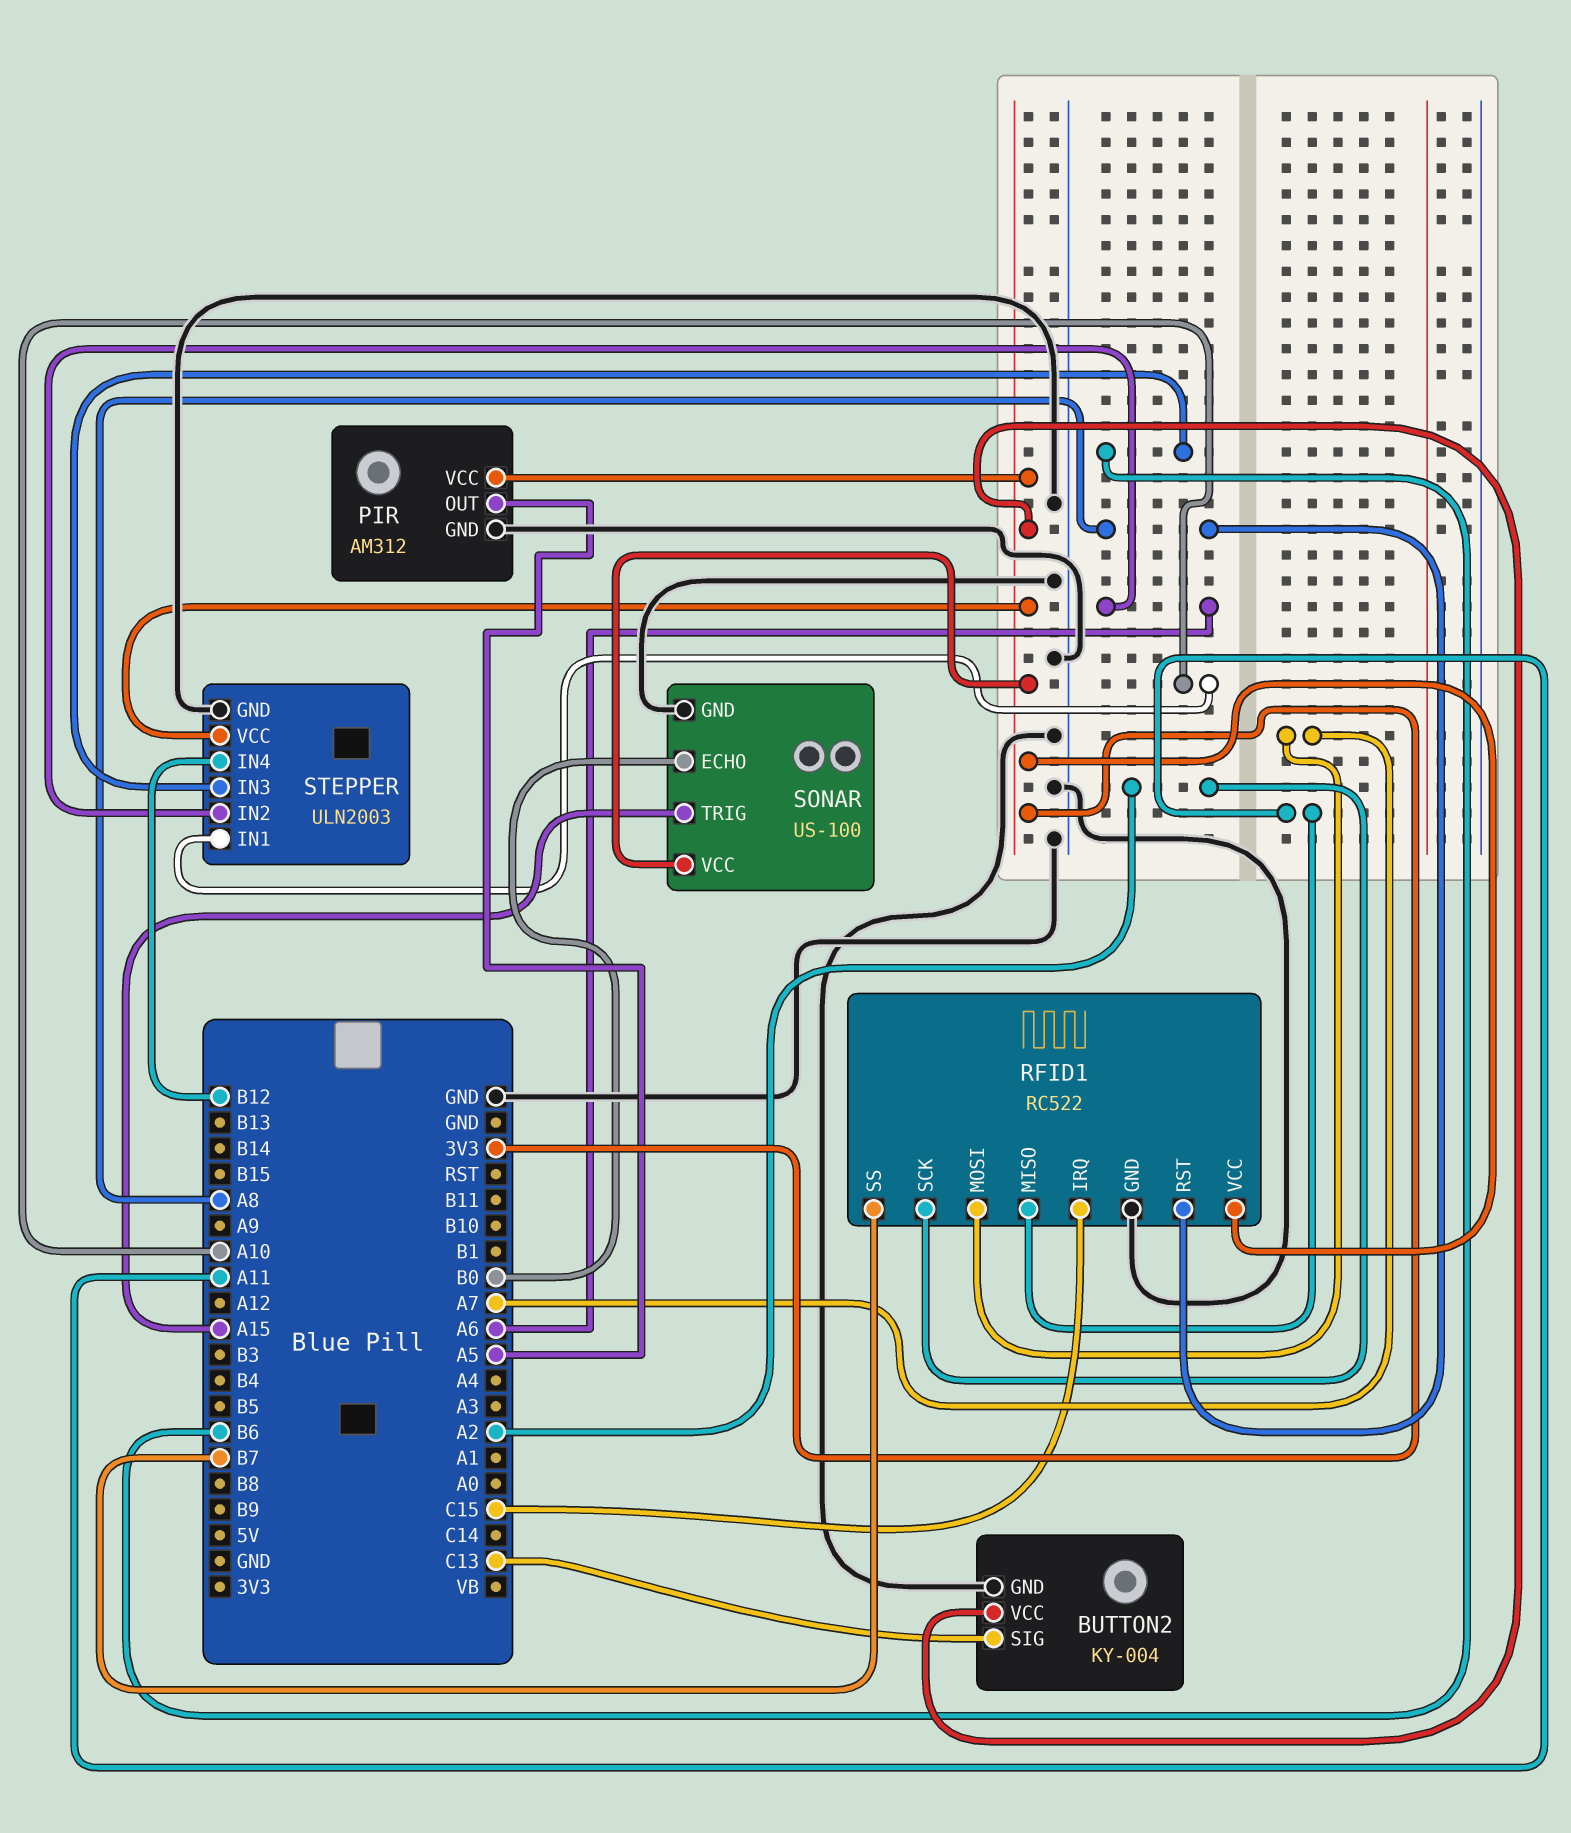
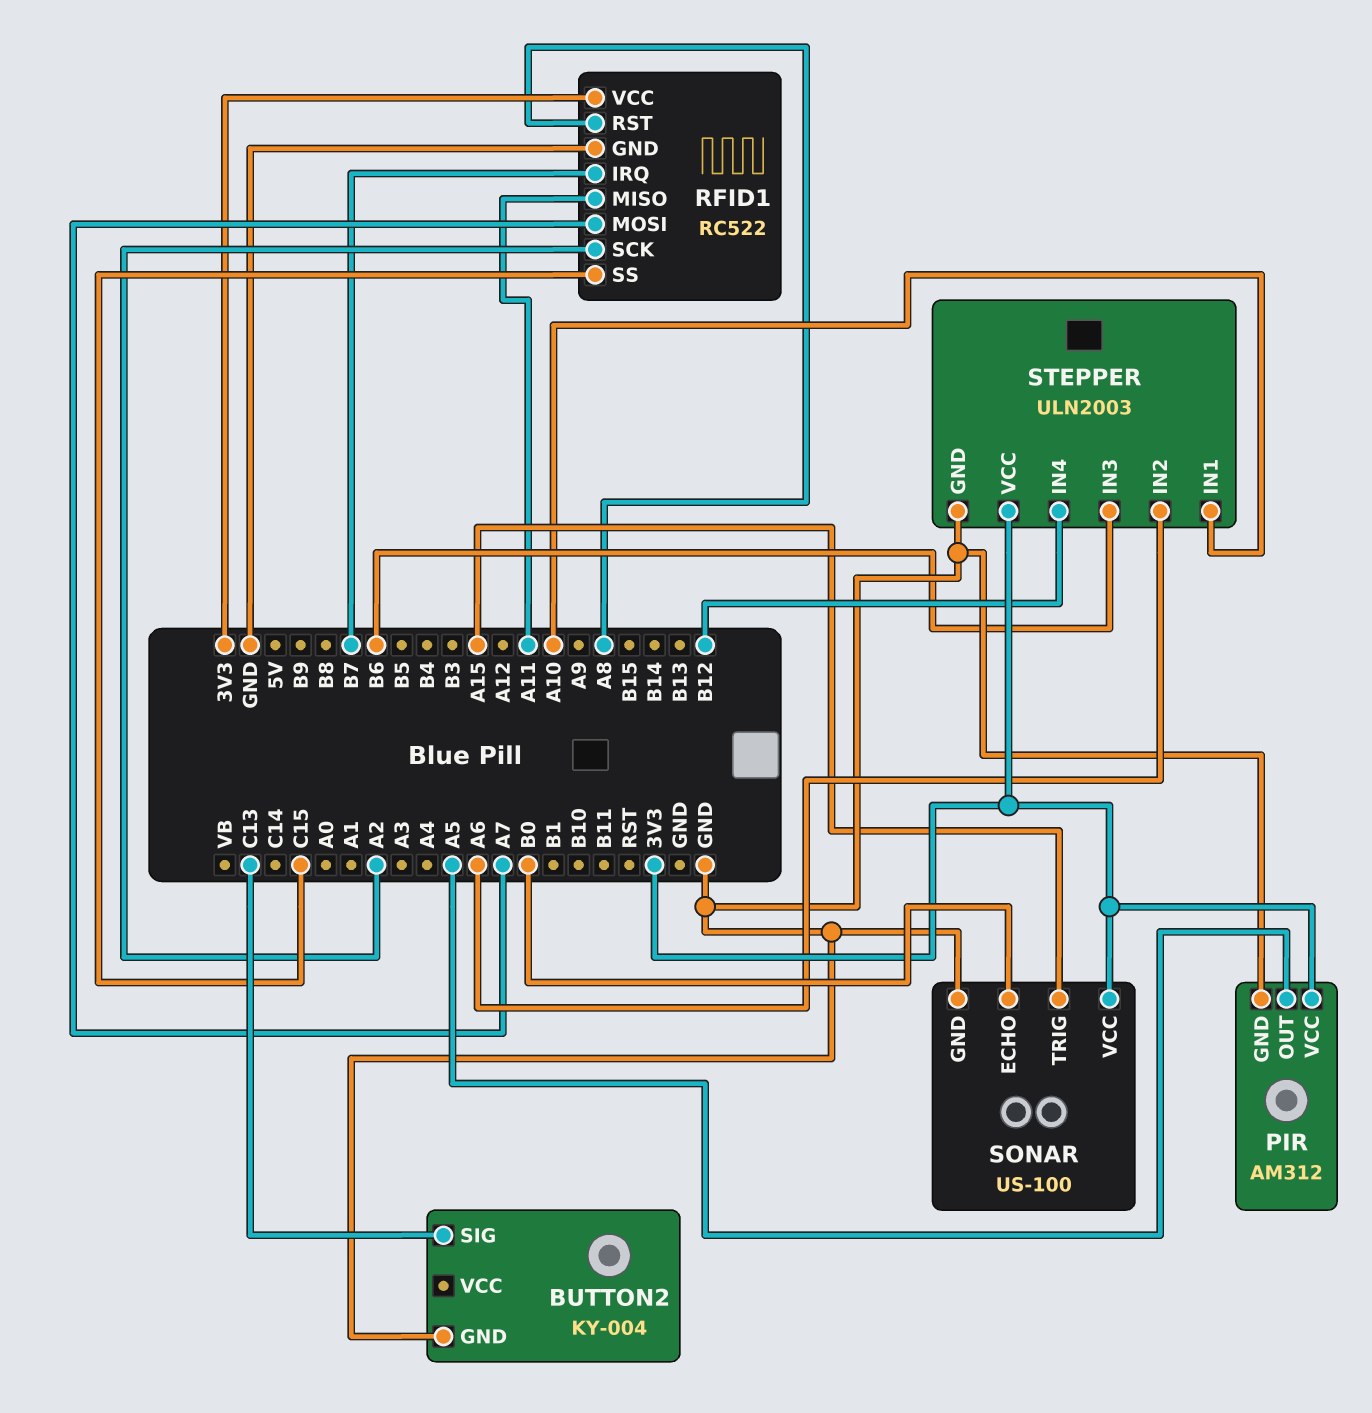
BUTTON2 pin VCC: 3V3 -> none
RFID1 pin IRQ: C15 -> B7
RFID1 pin SS: B7 -> C15

